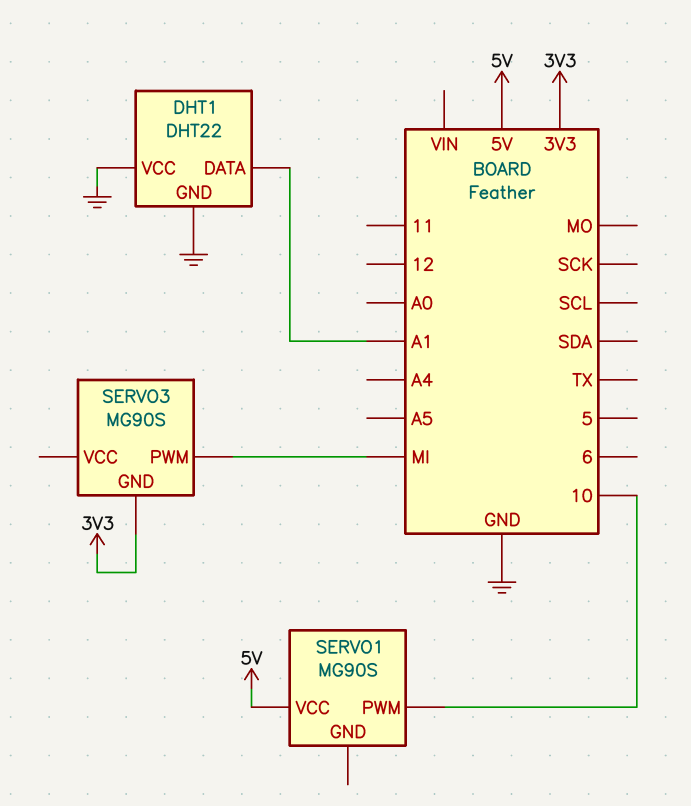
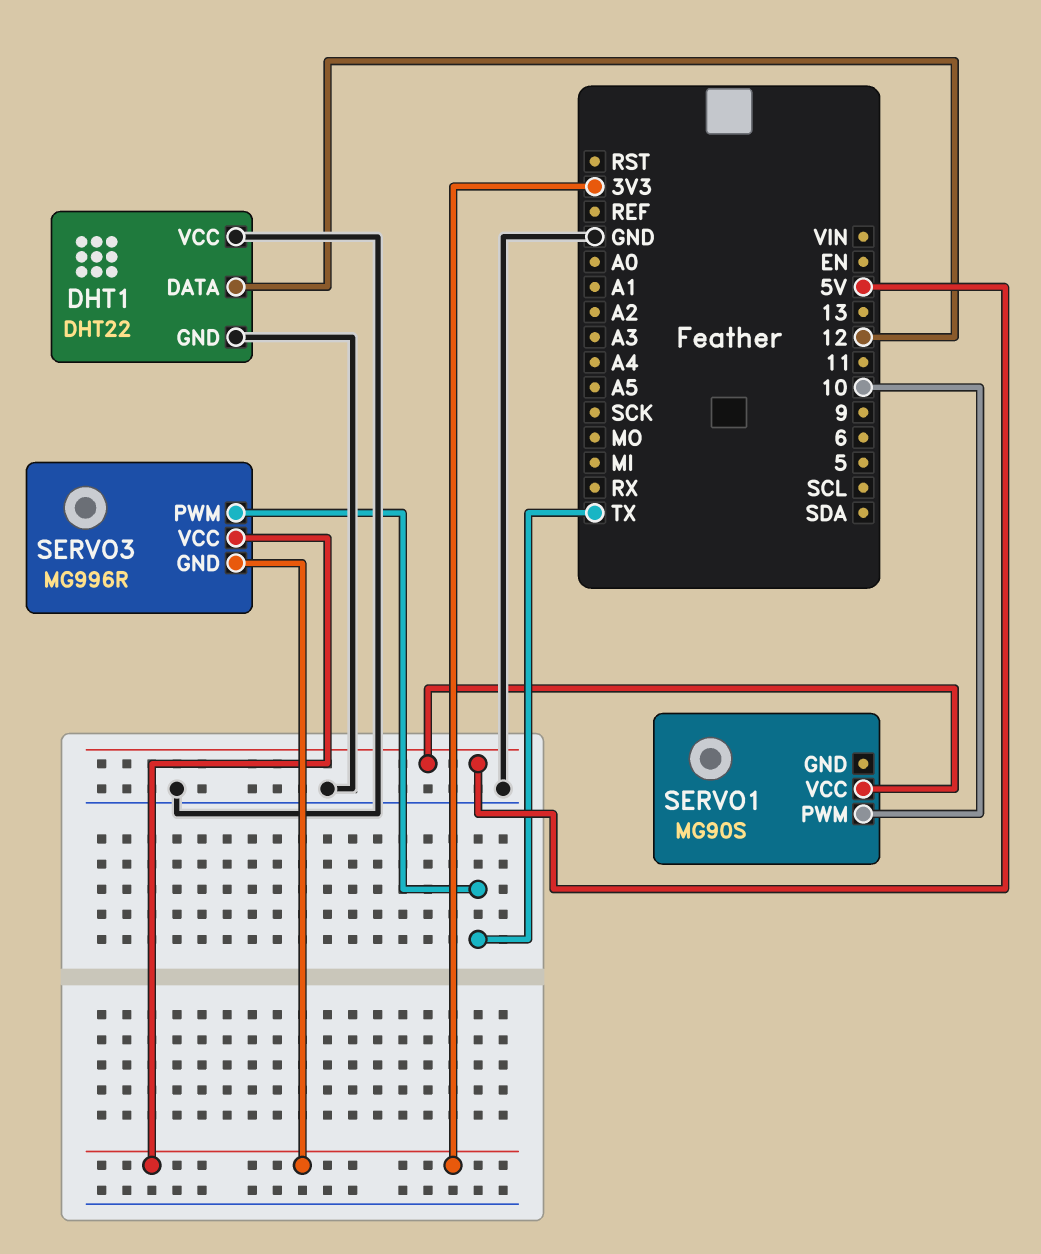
DHT1 pin DATA: A1 -> 12
SERVO3: MG90S -> MG996R
SERVO3 pin PWM: MI -> TX
SERVO3 pin VCC: none -> 3V3

